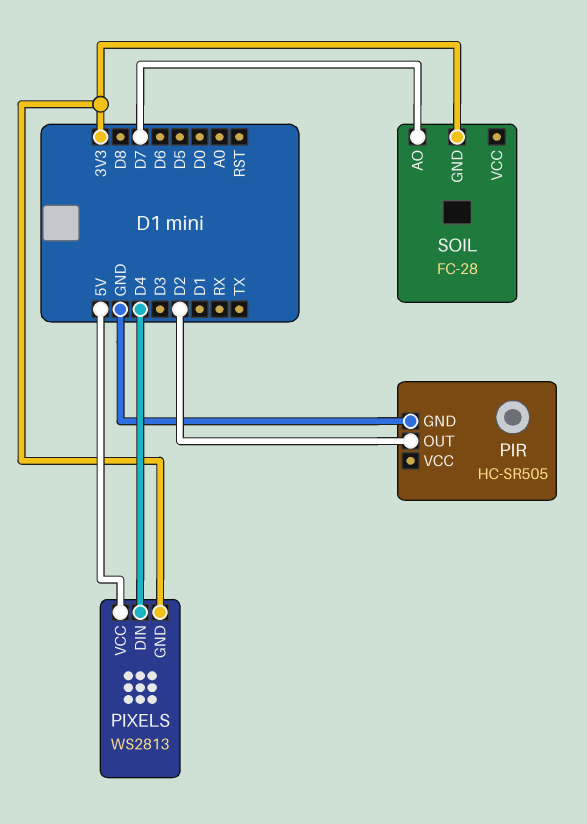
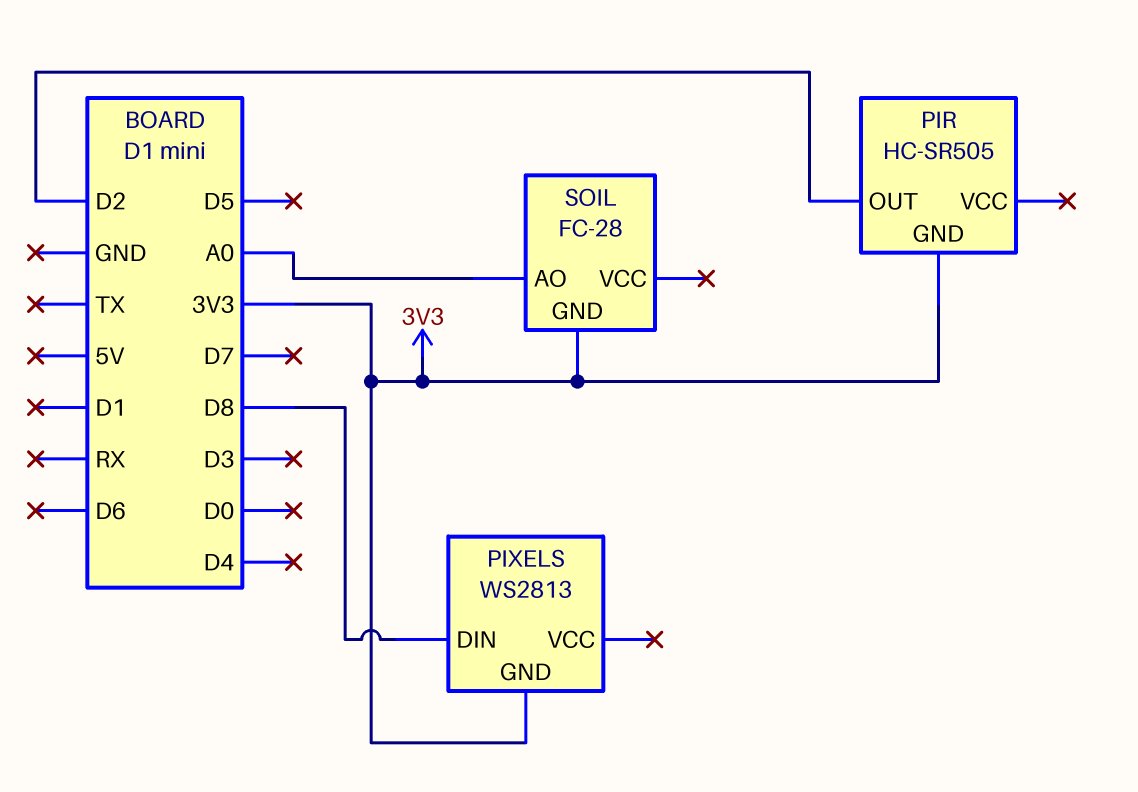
PIR pin GND: GND -> 3V3
PIXELS pin DIN: D4 -> D8
PIXELS pin VCC: 5V -> none
SOIL pin AO: D7 -> A0

